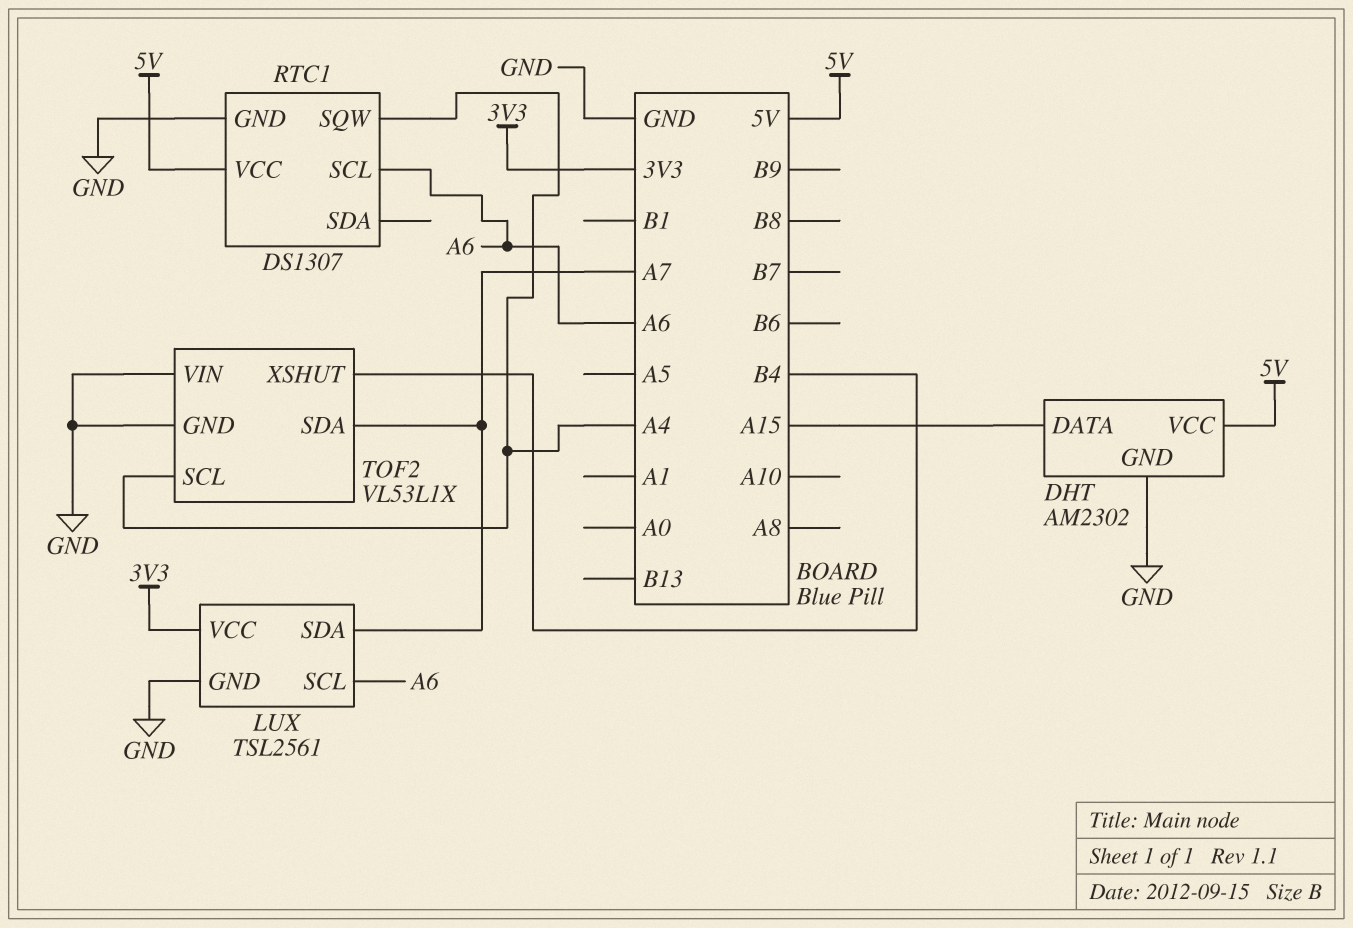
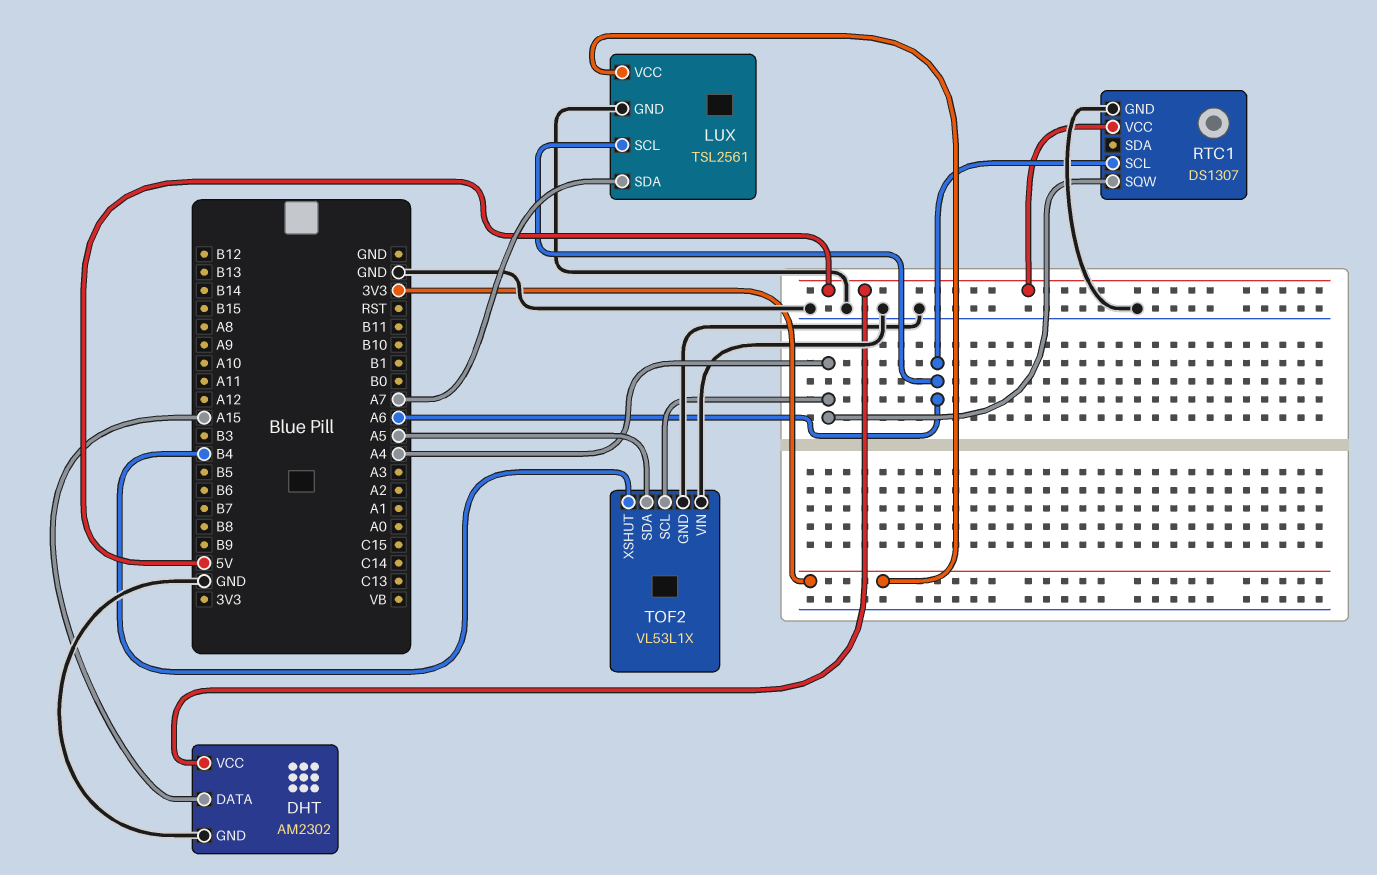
TOF2 pin SDA: A7 -> A5

